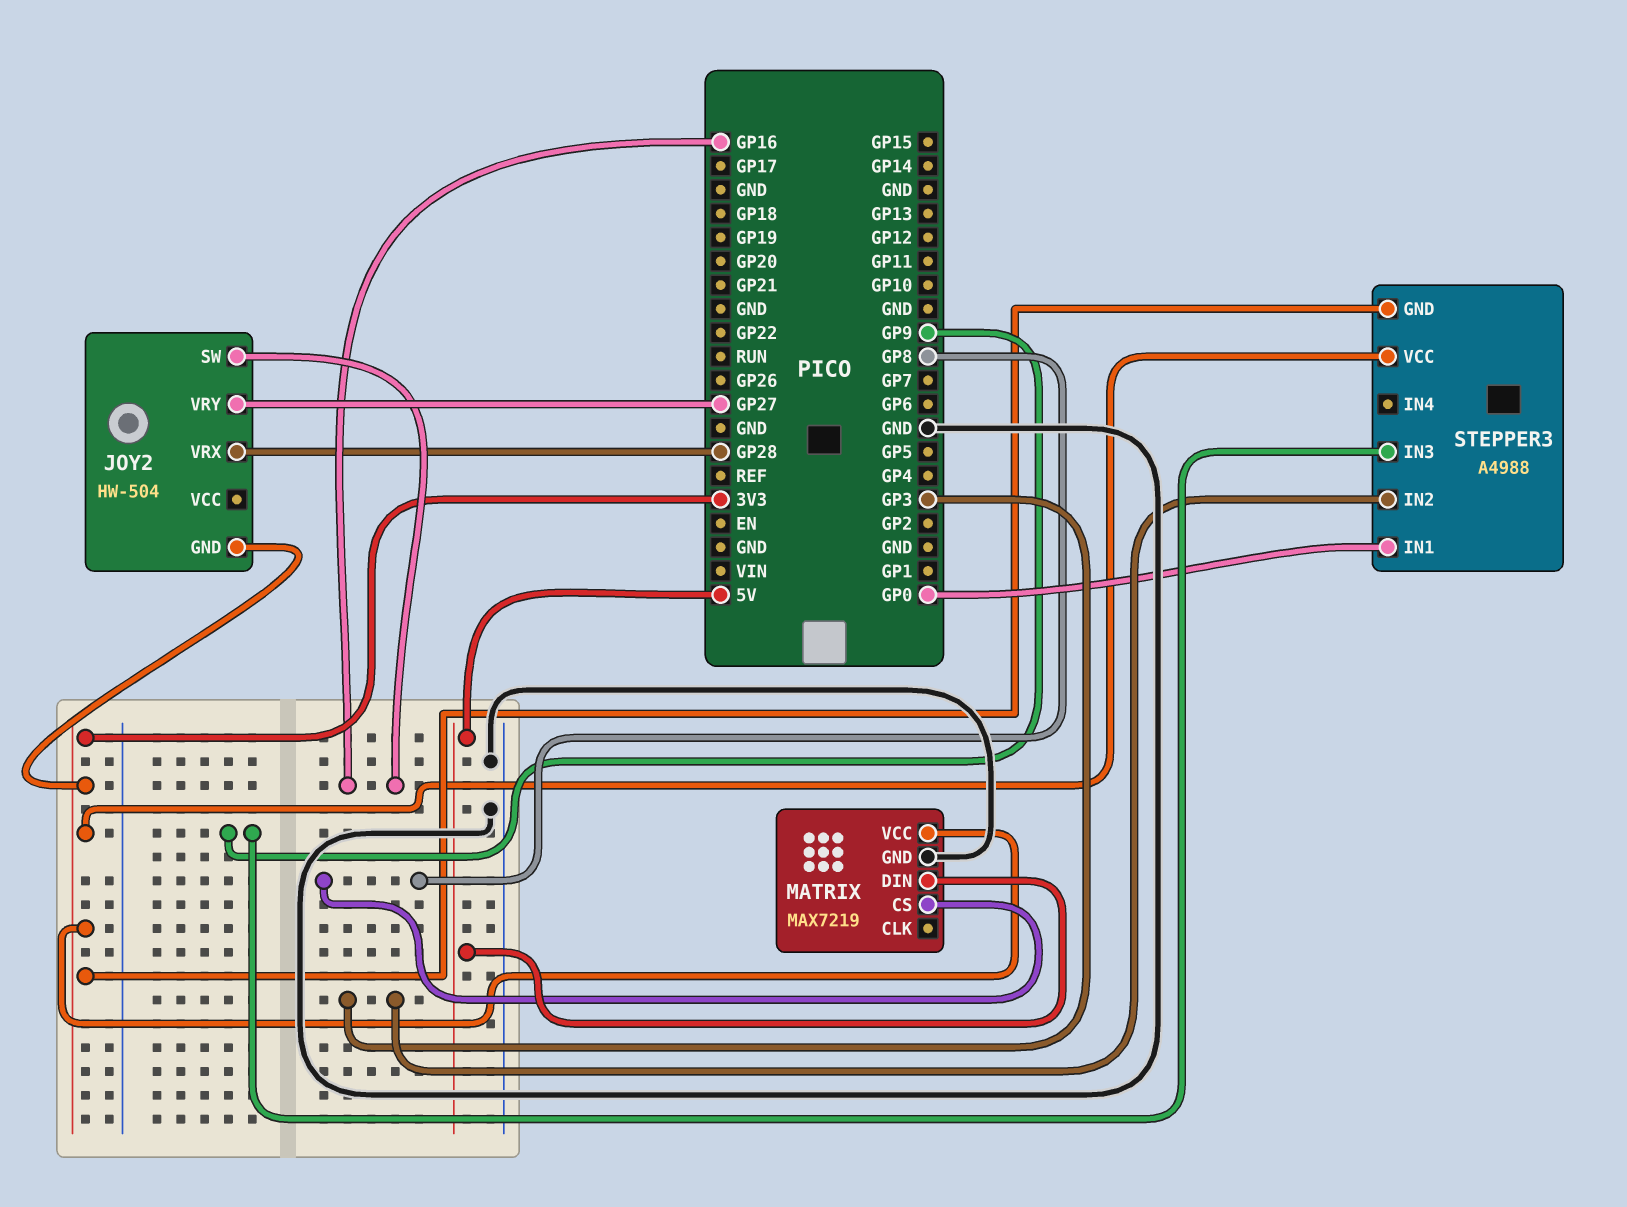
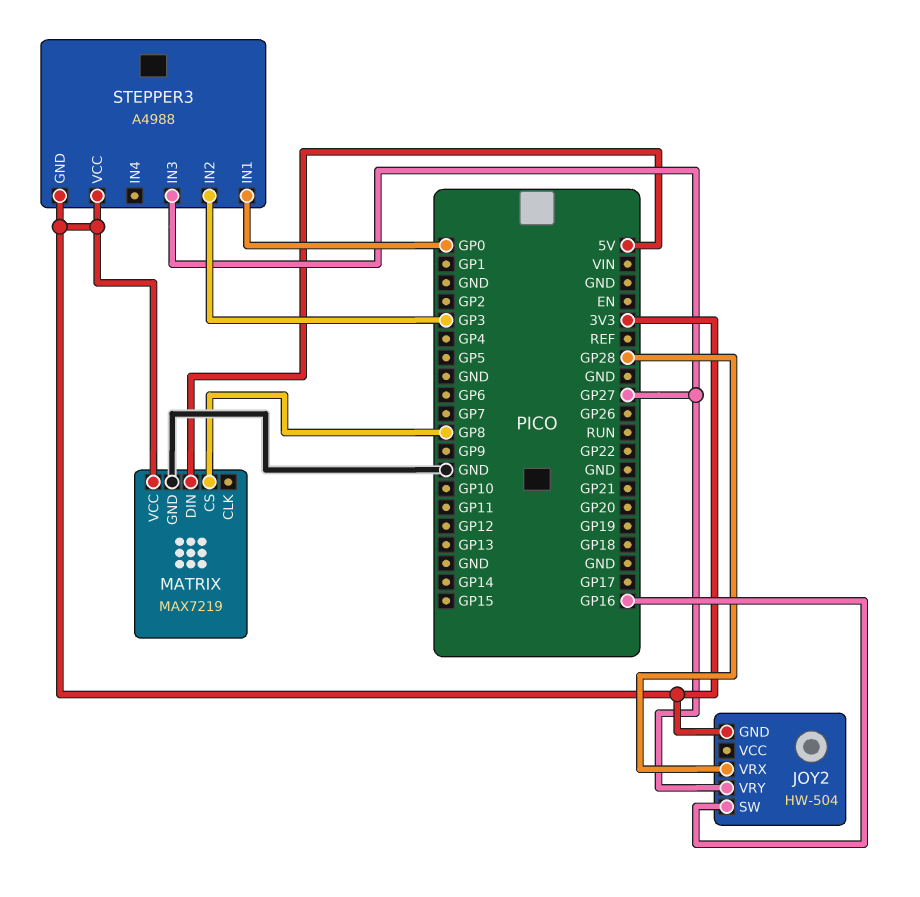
STEPPER3 pin IN3: GP9 -> GP27

